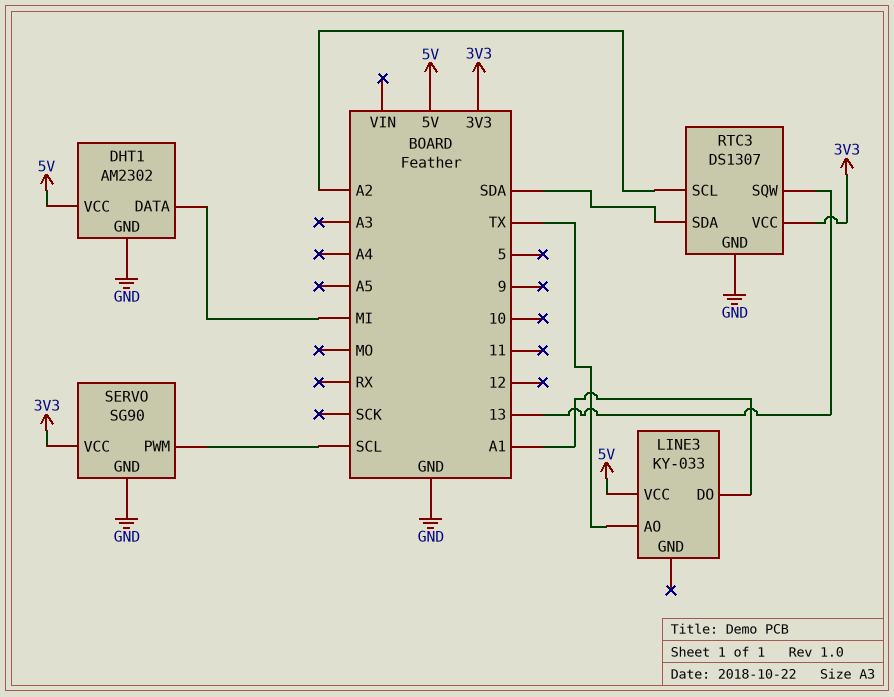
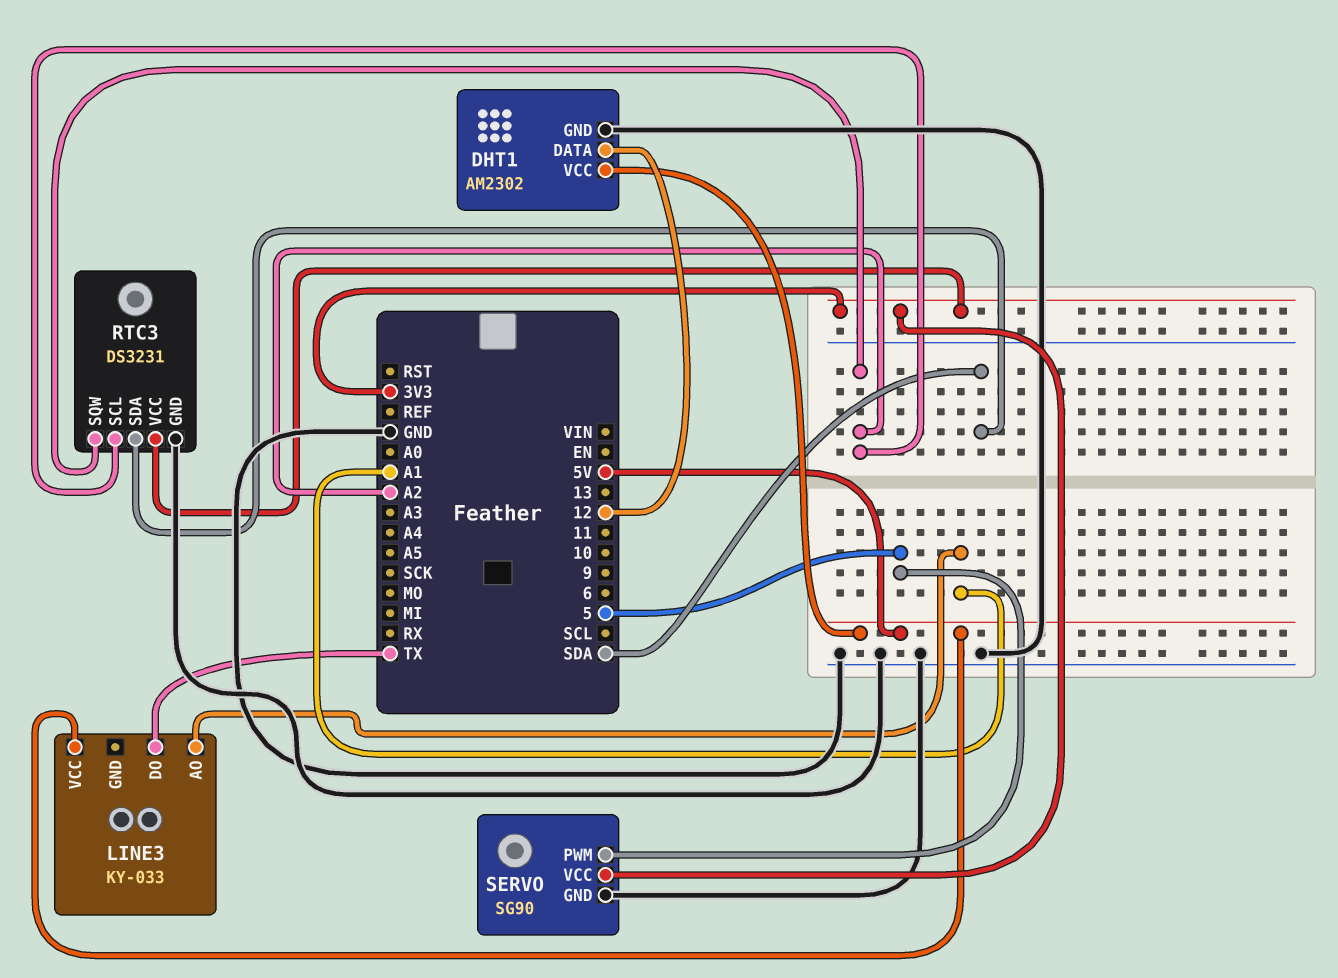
DHT1 pin DATA: MI -> 12
LINE3 pin AO: TX -> A1
LINE3 pin DO: A1 -> TX
RTC3: DS1307 -> DS3231
RTC3 pin SQW: 13 -> A2
SERVO pin PWM: SCL -> 5

